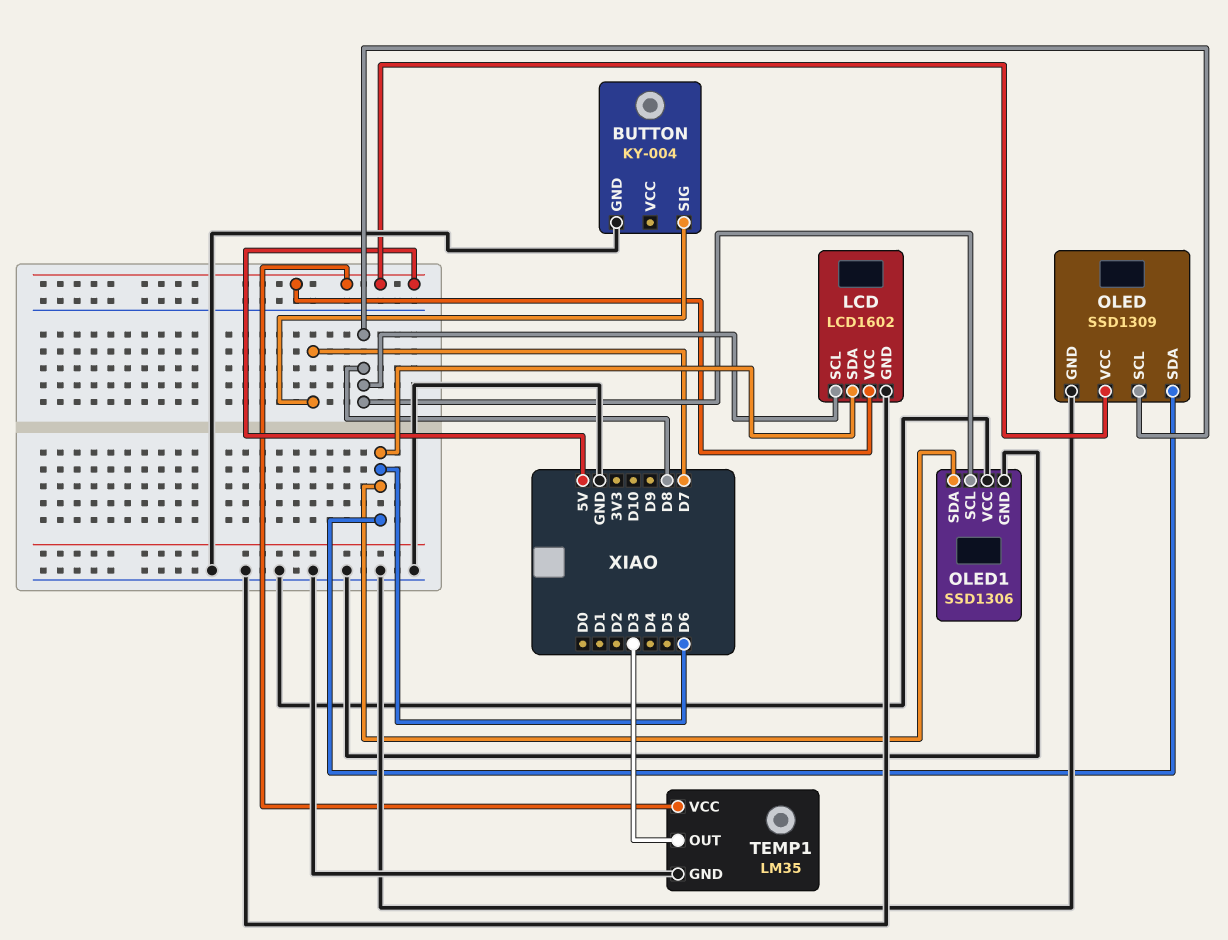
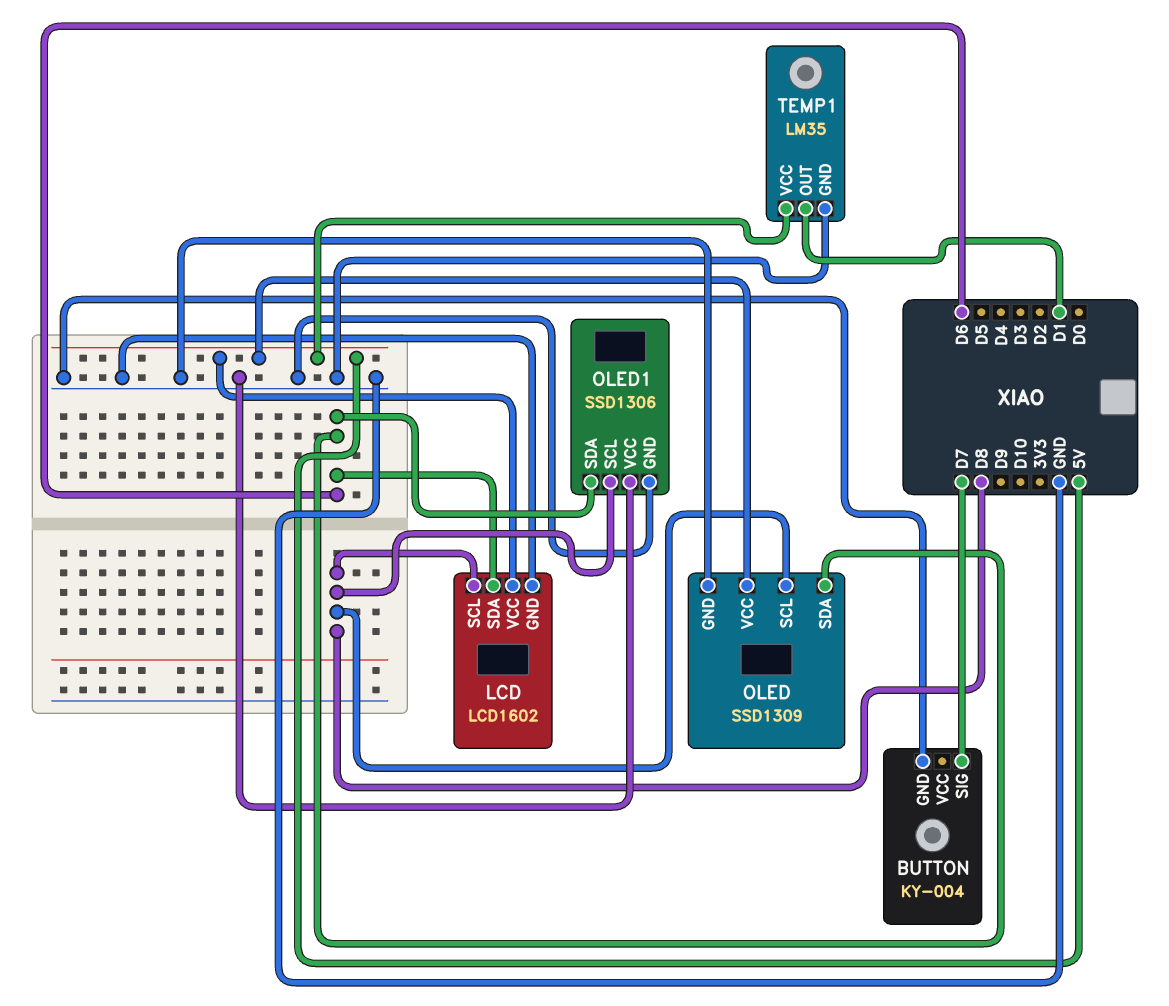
TEMP1 pin OUT: D3 -> D1

